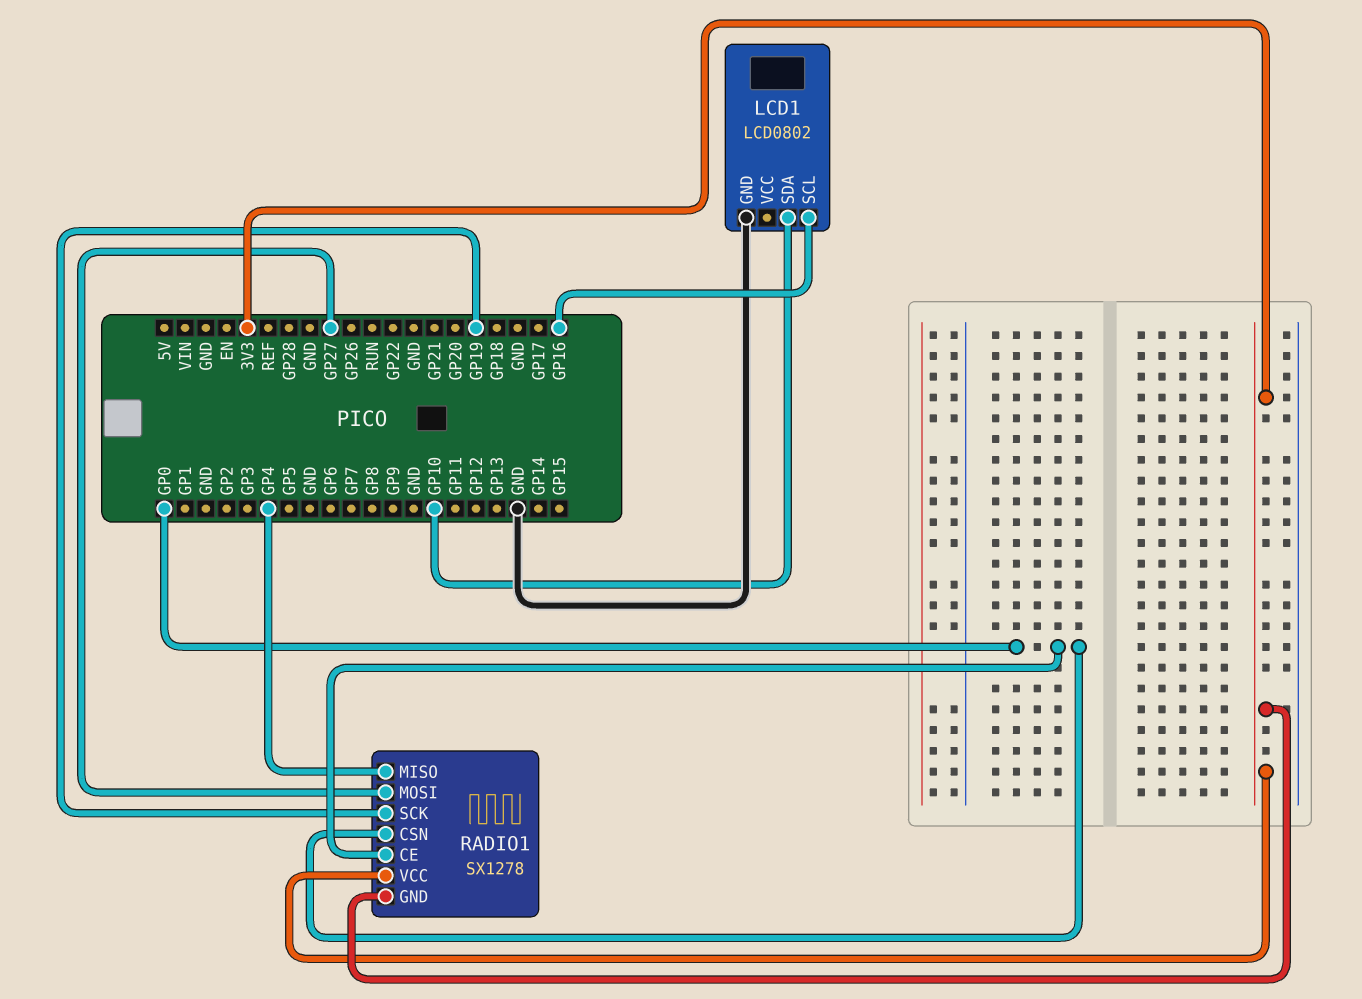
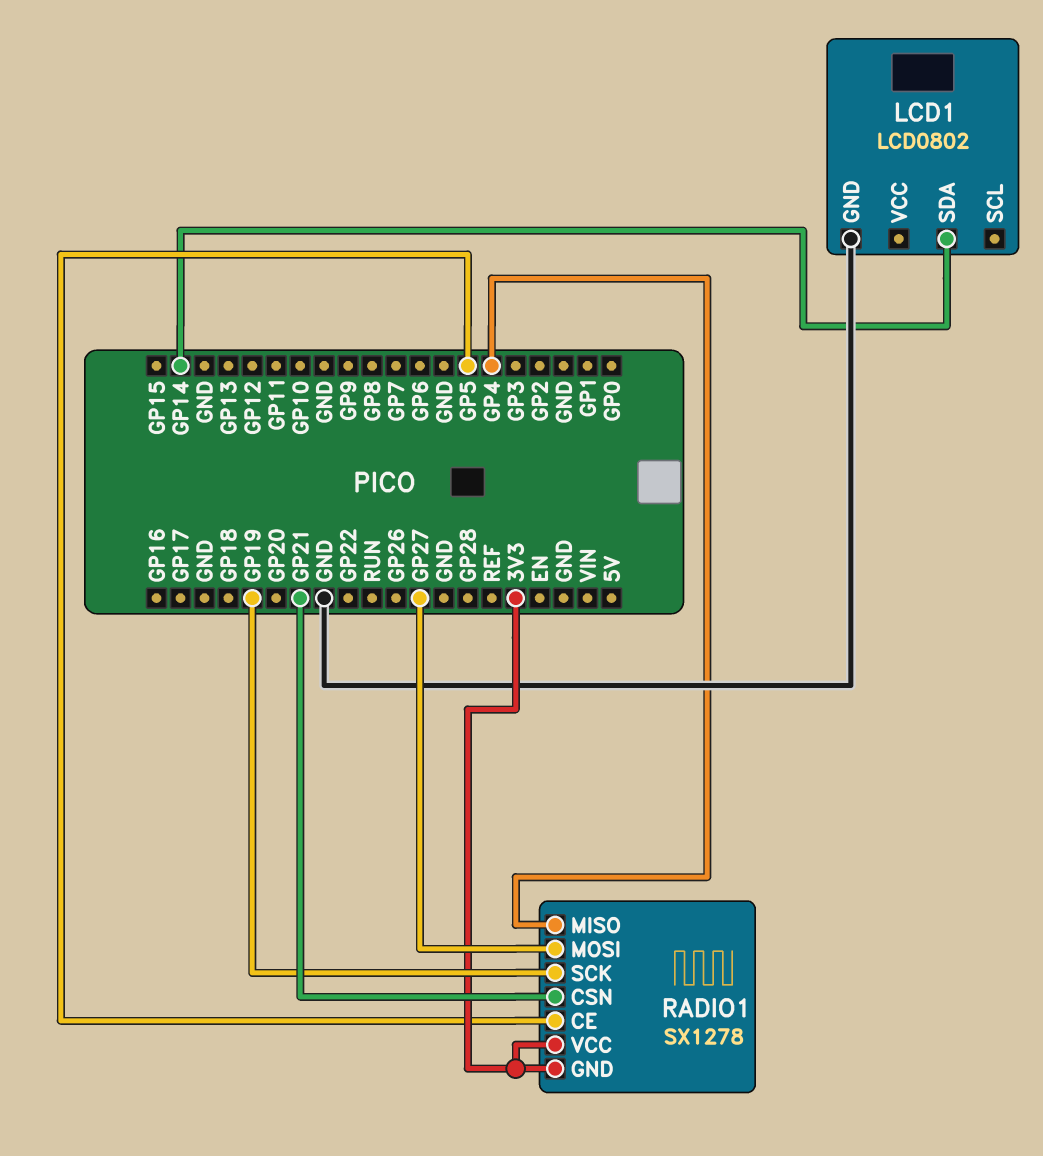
LCD1 pin SCL: GP16 -> none
LCD1 pin SDA: GP10 -> GP14
RADIO1 pin CE: GP0 -> GP5
RADIO1 pin CSN: GP0 -> GP21

